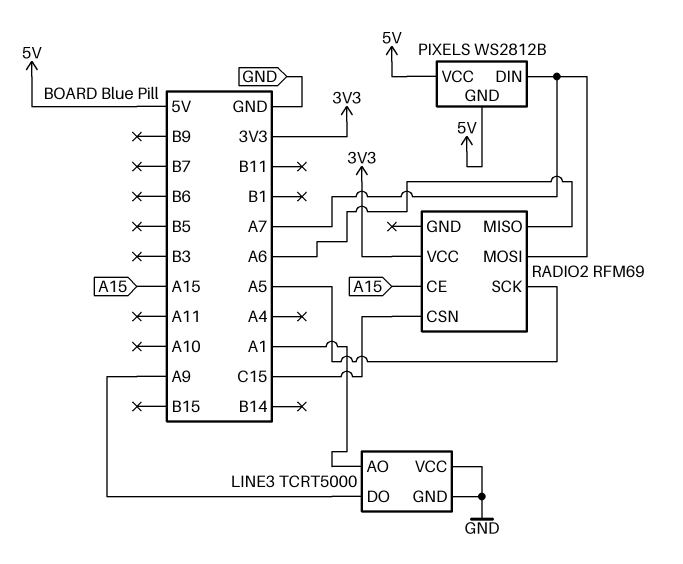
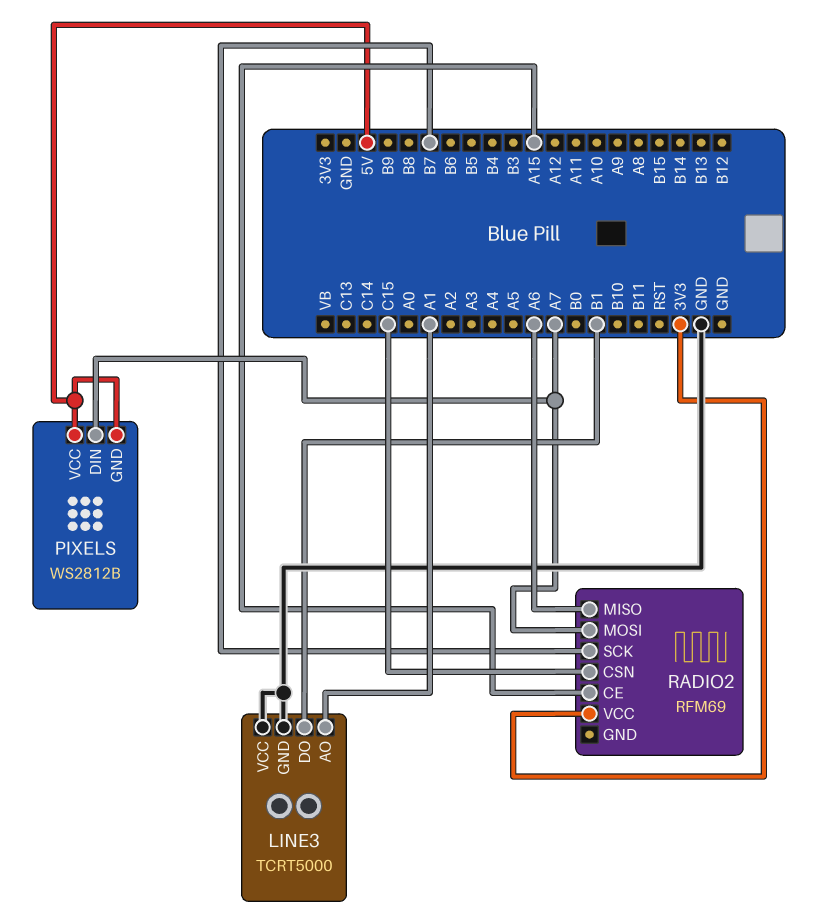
LINE3 pin DO: A9 -> B1
RADIO2 pin SCK: A5 -> B7

